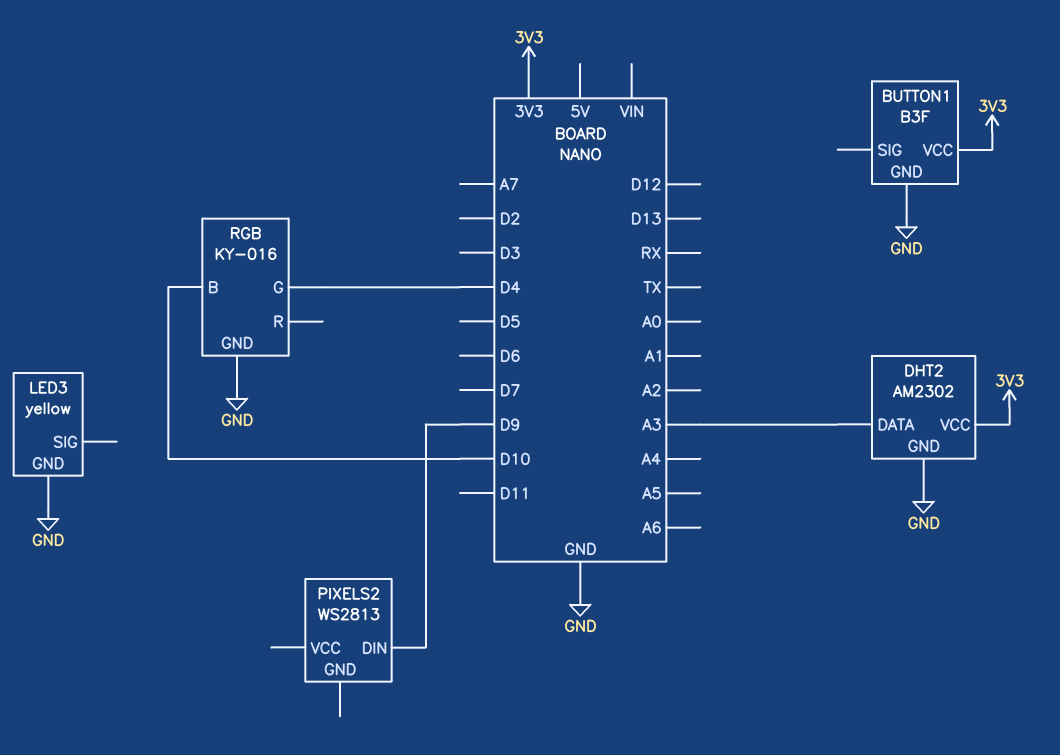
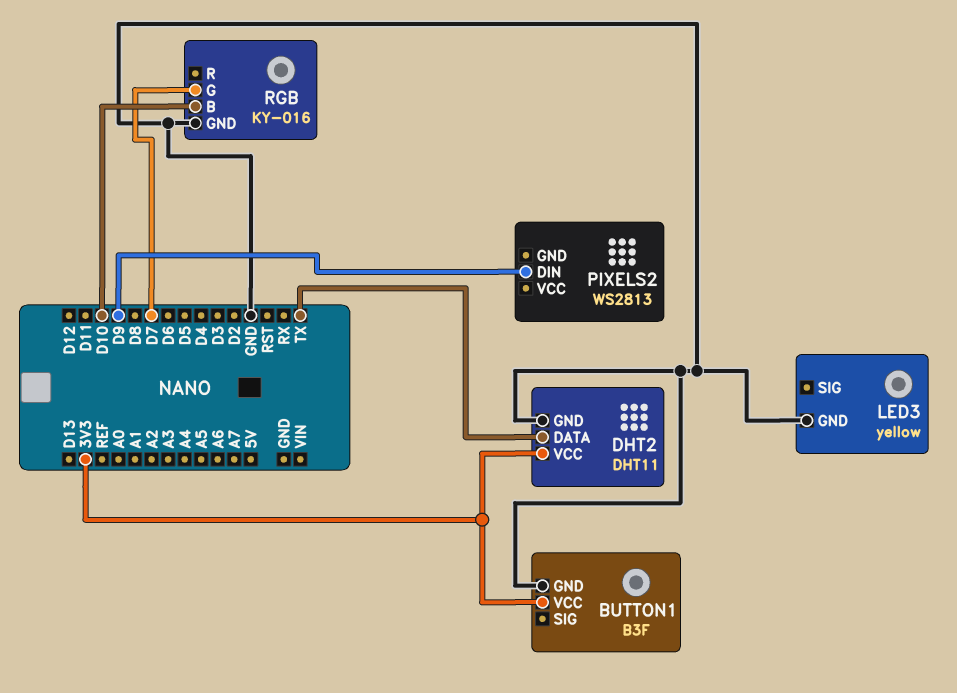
DHT2: AM2302 -> DHT11
DHT2 pin DATA: A3 -> TX
RGB pin G: D4 -> D7

